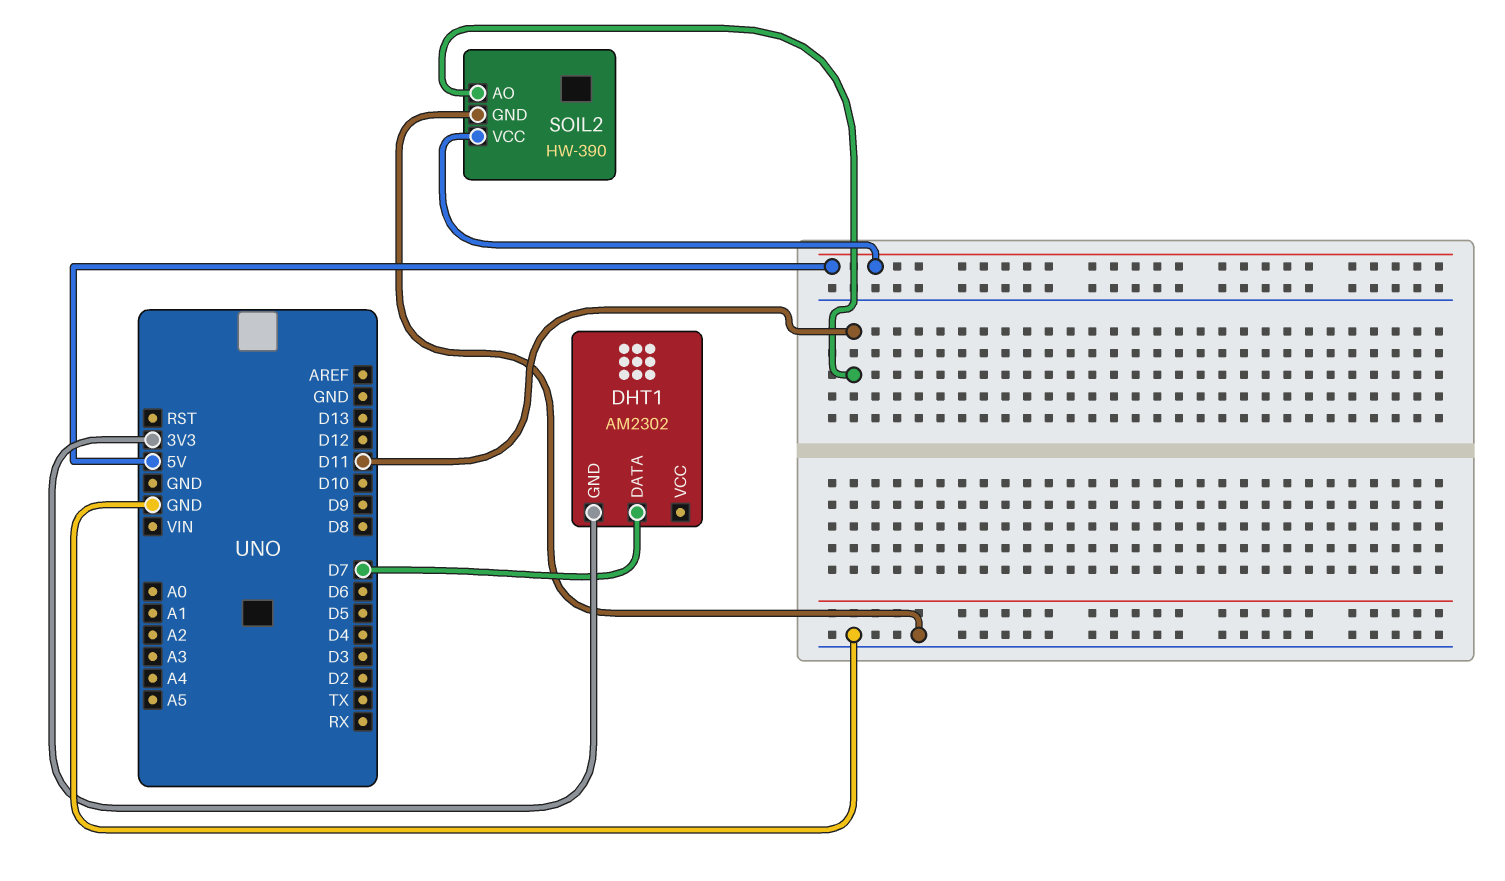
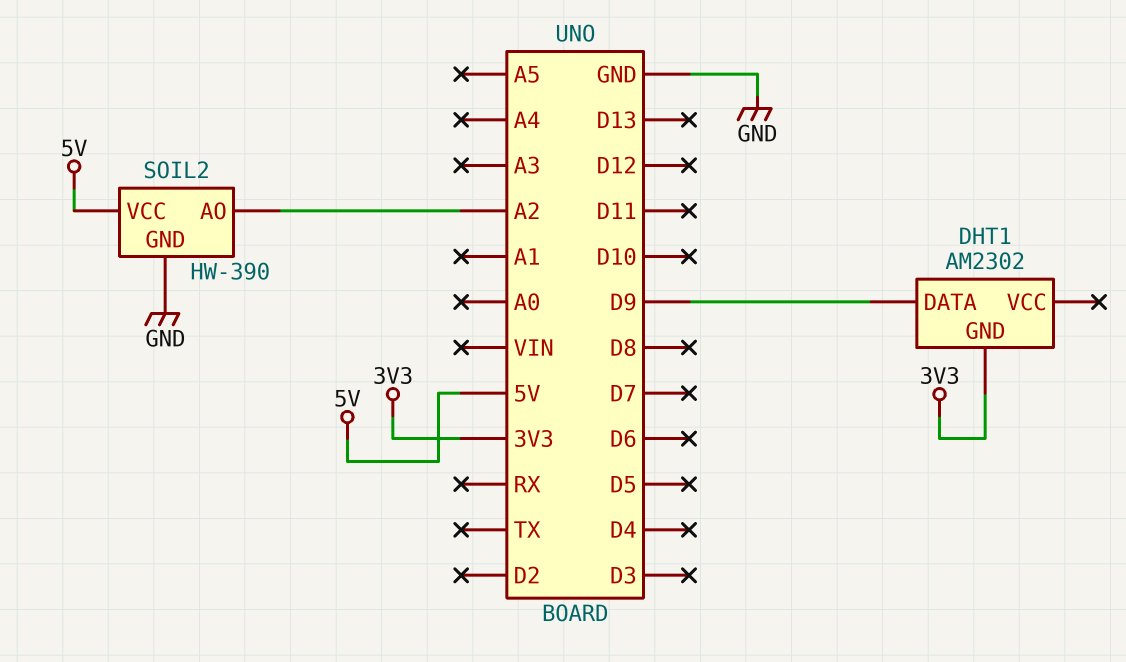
DHT1 pin DATA: D7 -> D9
SOIL2 pin AO: D11 -> A2

